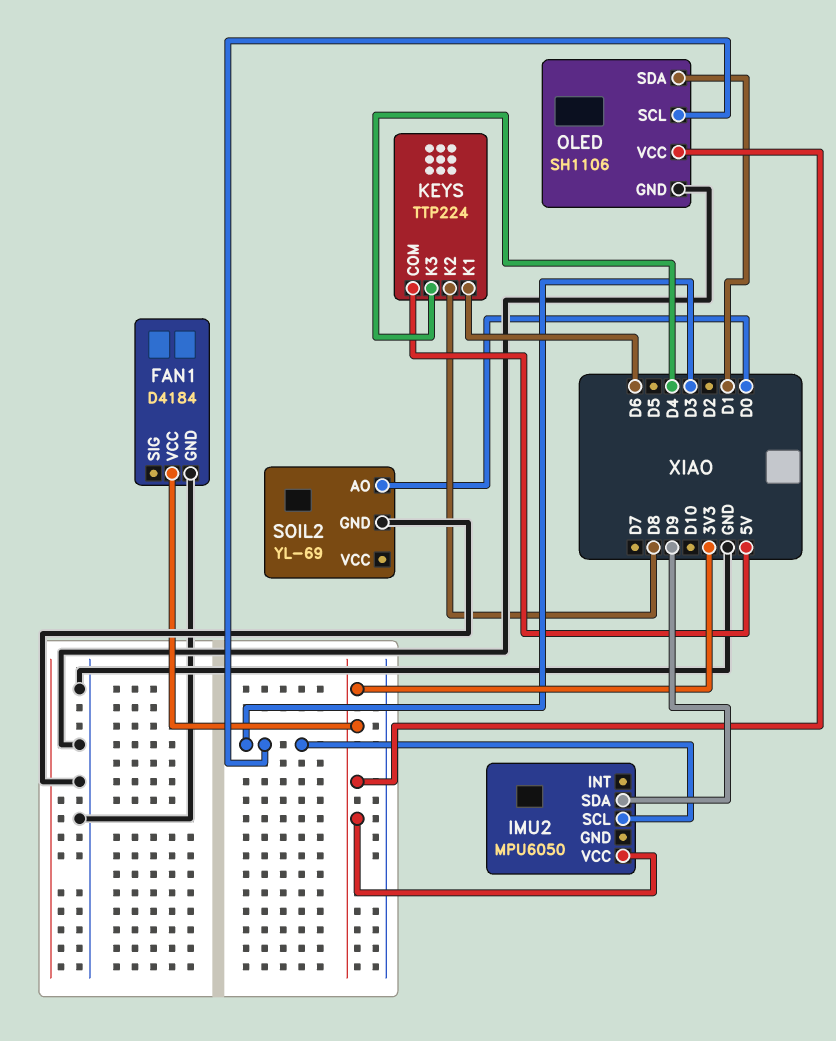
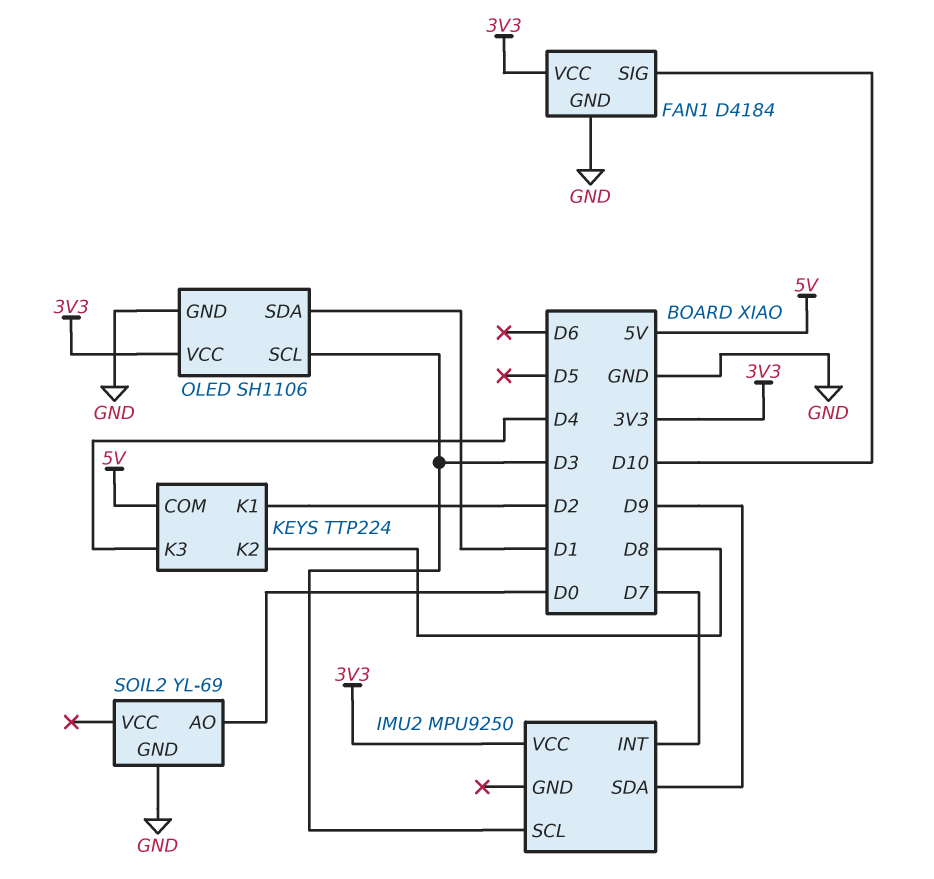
FAN1 pin SIG: none -> D10
IMU2: MPU6050 -> MPU9250
IMU2 pin INT: none -> D7
KEYS pin K1: D6 -> D2

